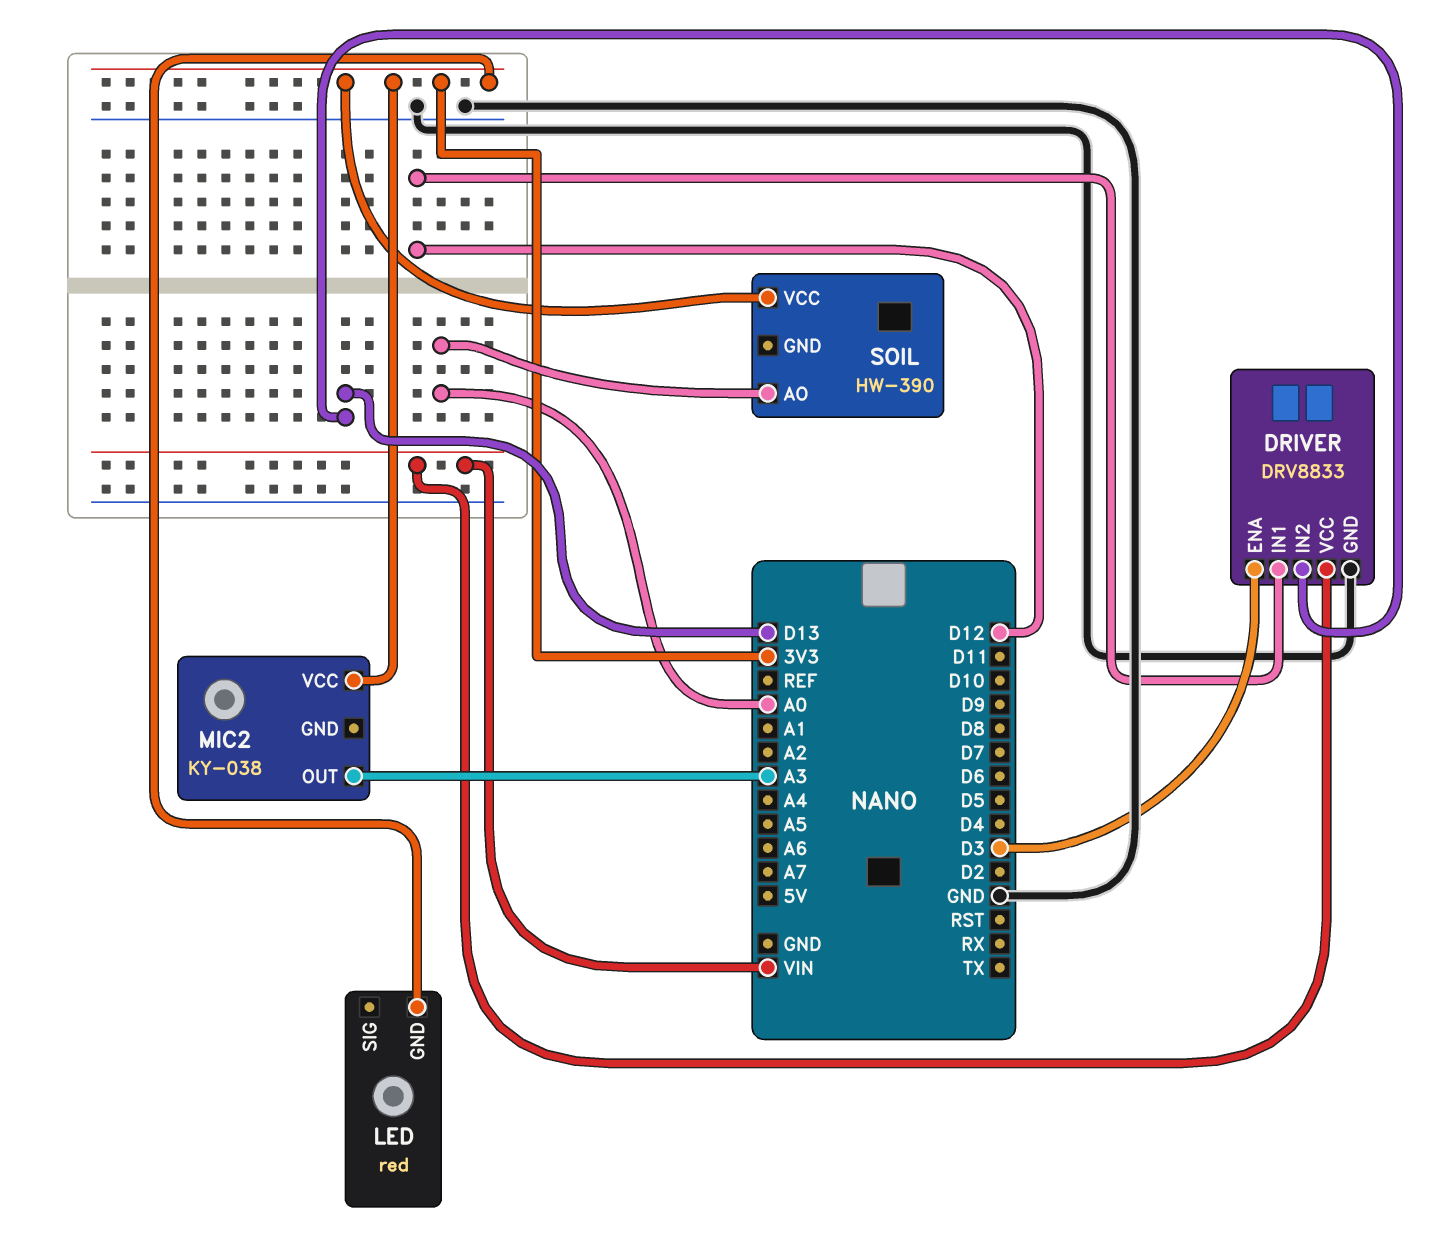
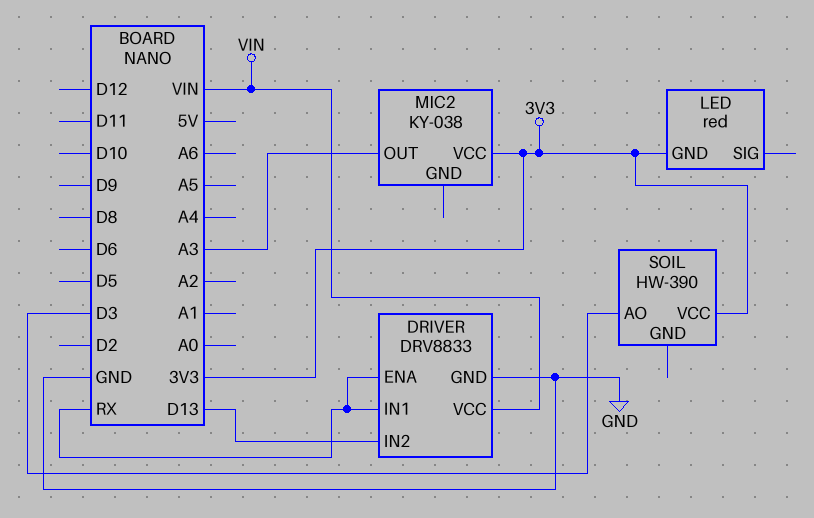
DRIVER pin ENA: D3 -> RX
DRIVER pin IN1: D12 -> RX
SOIL pin AO: A0 -> D3

